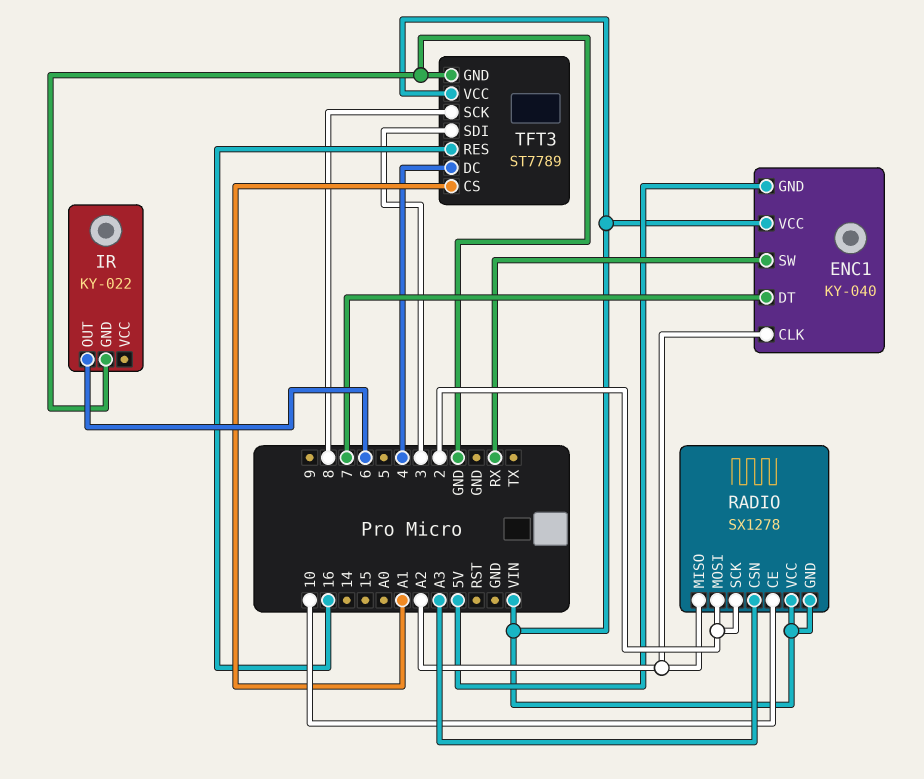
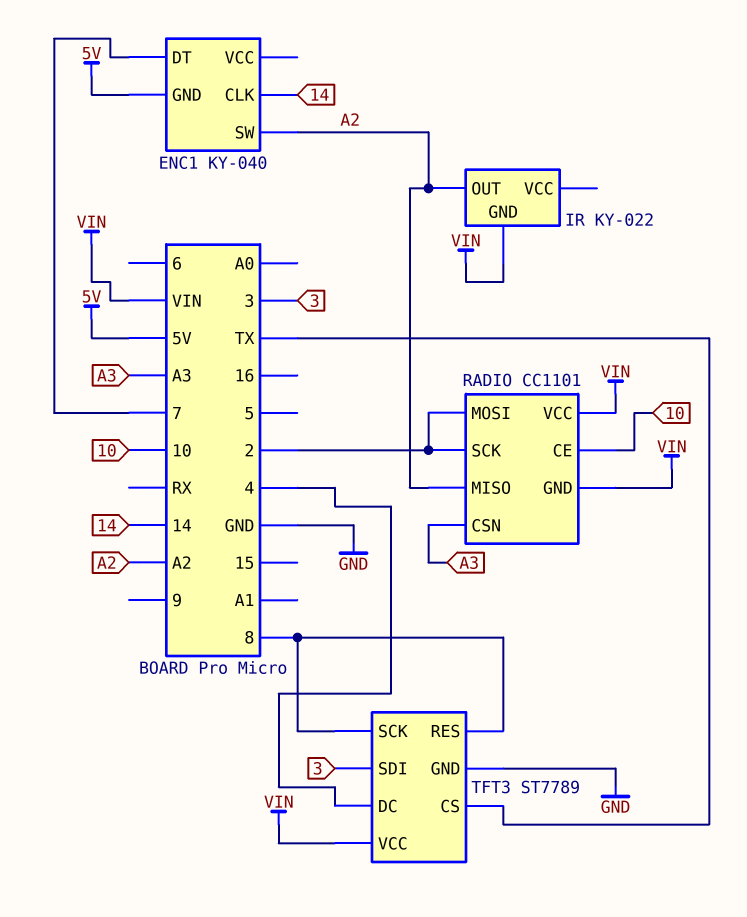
ENC1 pin CLK: A2 -> 14
ENC1 pin SW: RX -> A2
ENC1 pin VCC: VIN -> none
IR pin GND: GND -> VIN
IR pin OUT: 6 -> A2
RADIO: SX1278 -> CC1101
TFT3 pin CS: A1 -> TX
TFT3 pin RES: 16 -> 8

